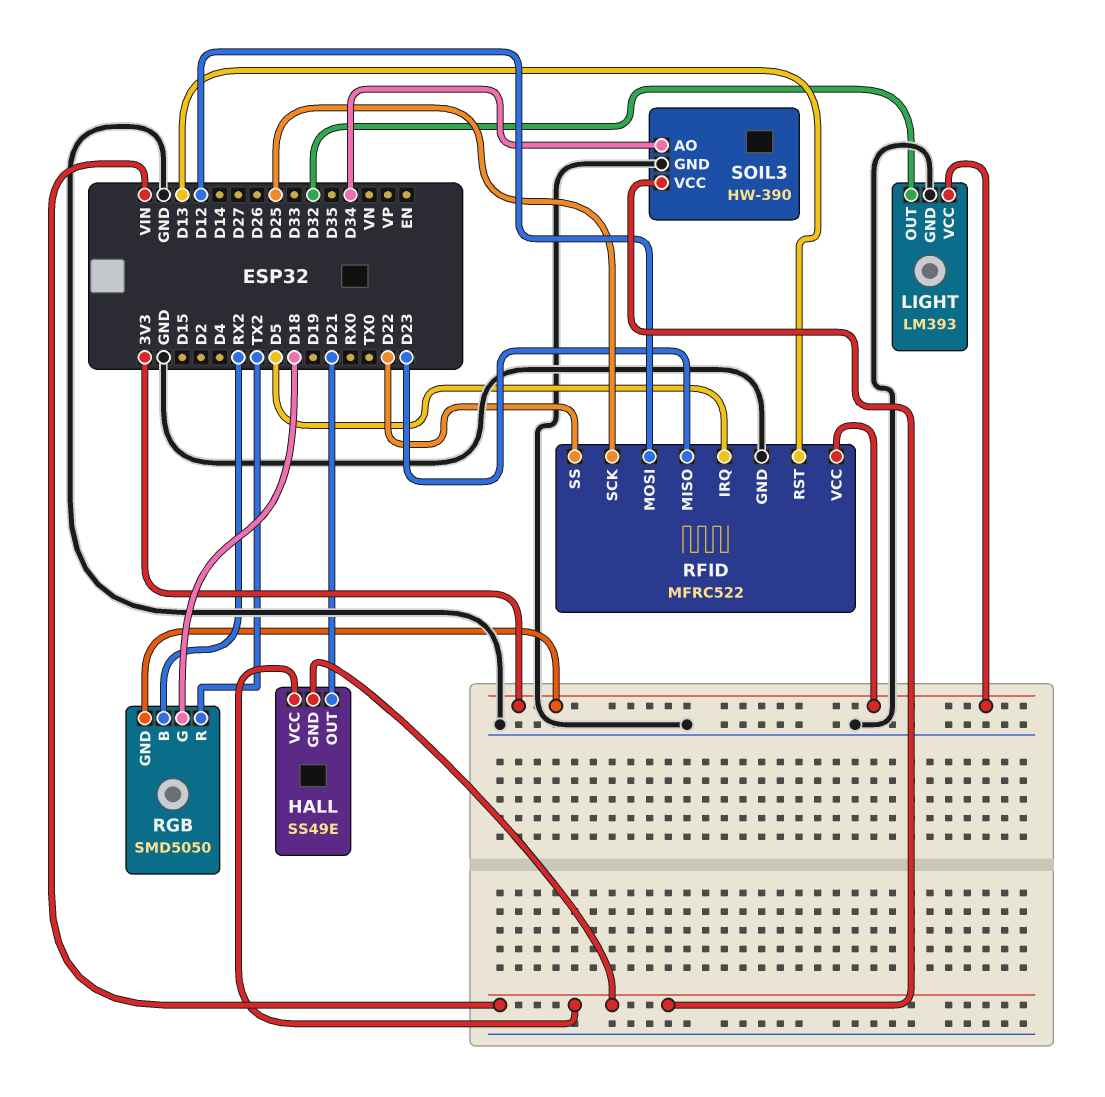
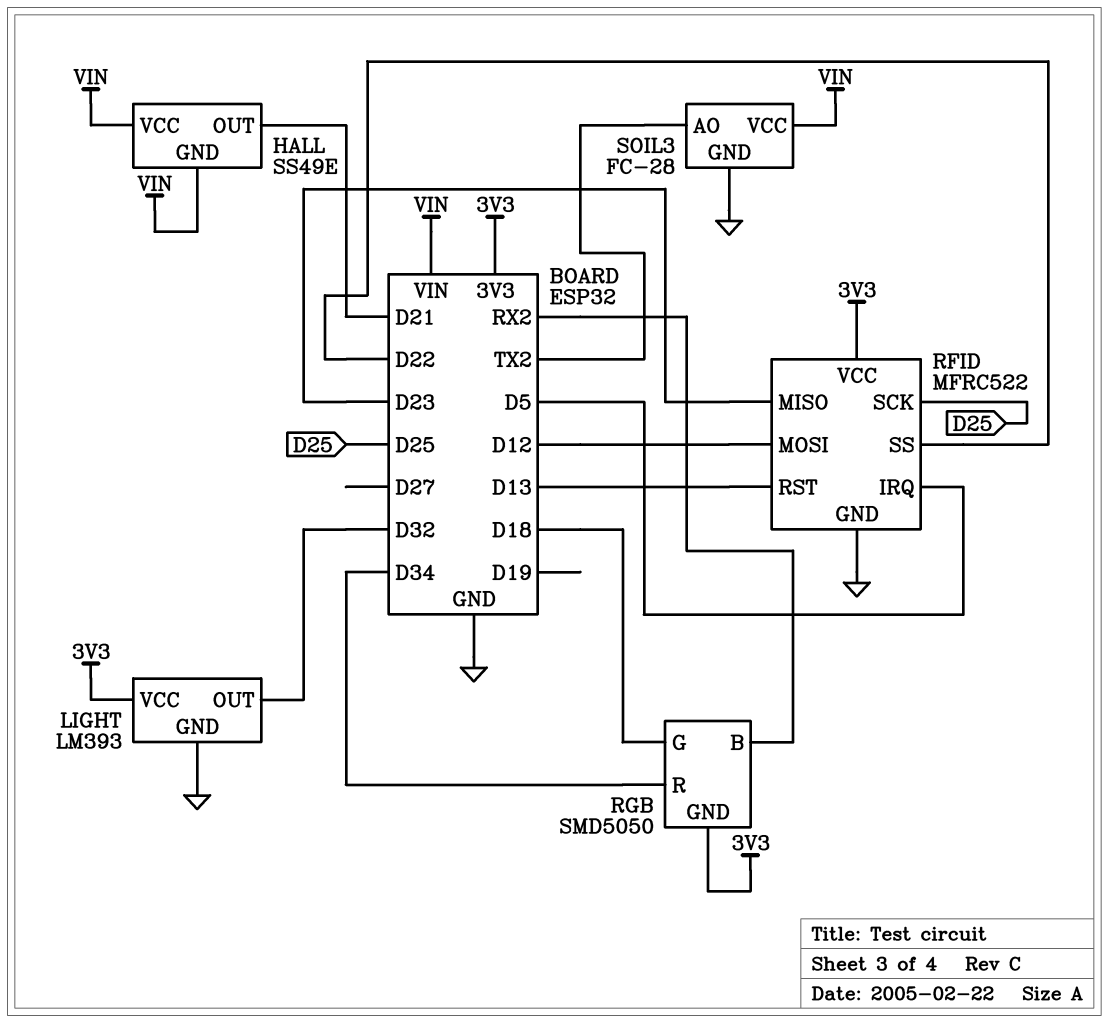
RGB pin R: TX2 -> D34
SOIL3: HW-390 -> FC-28
SOIL3 pin AO: D34 -> TX2

